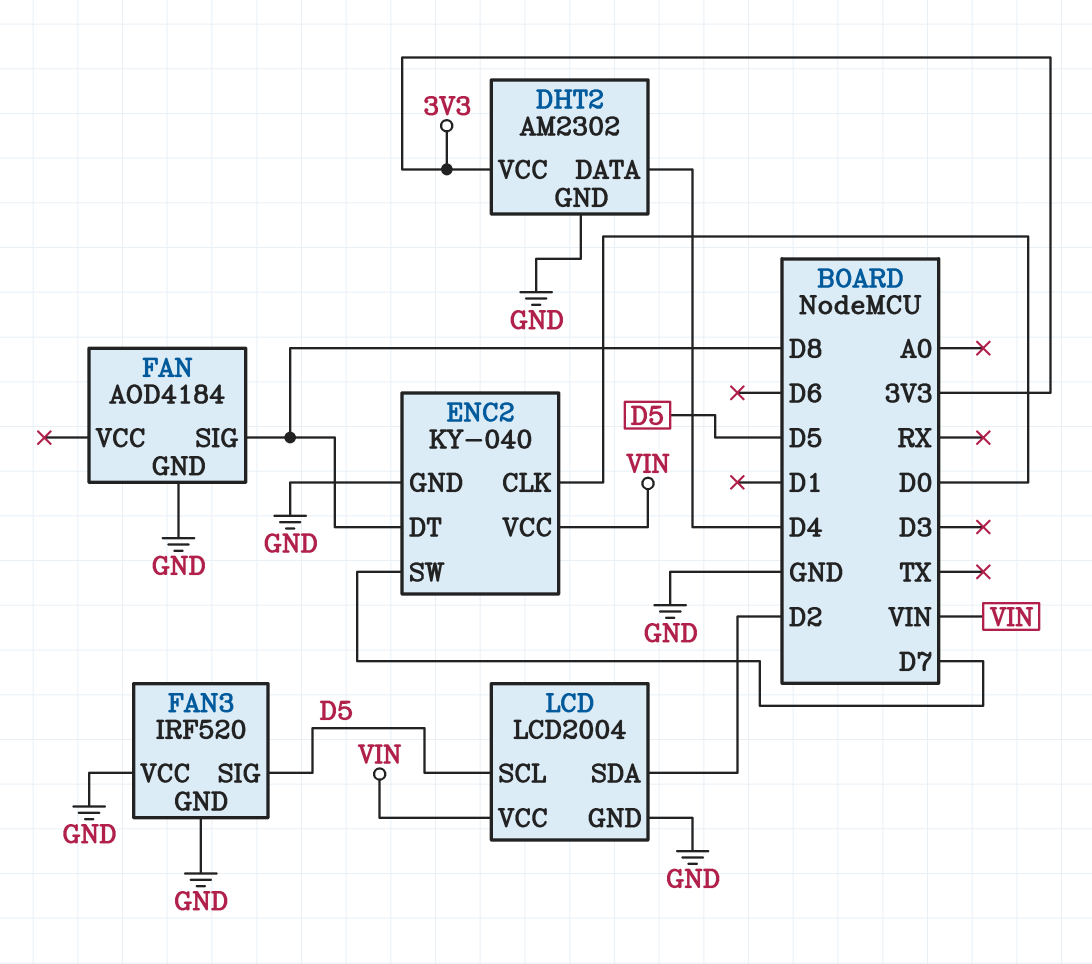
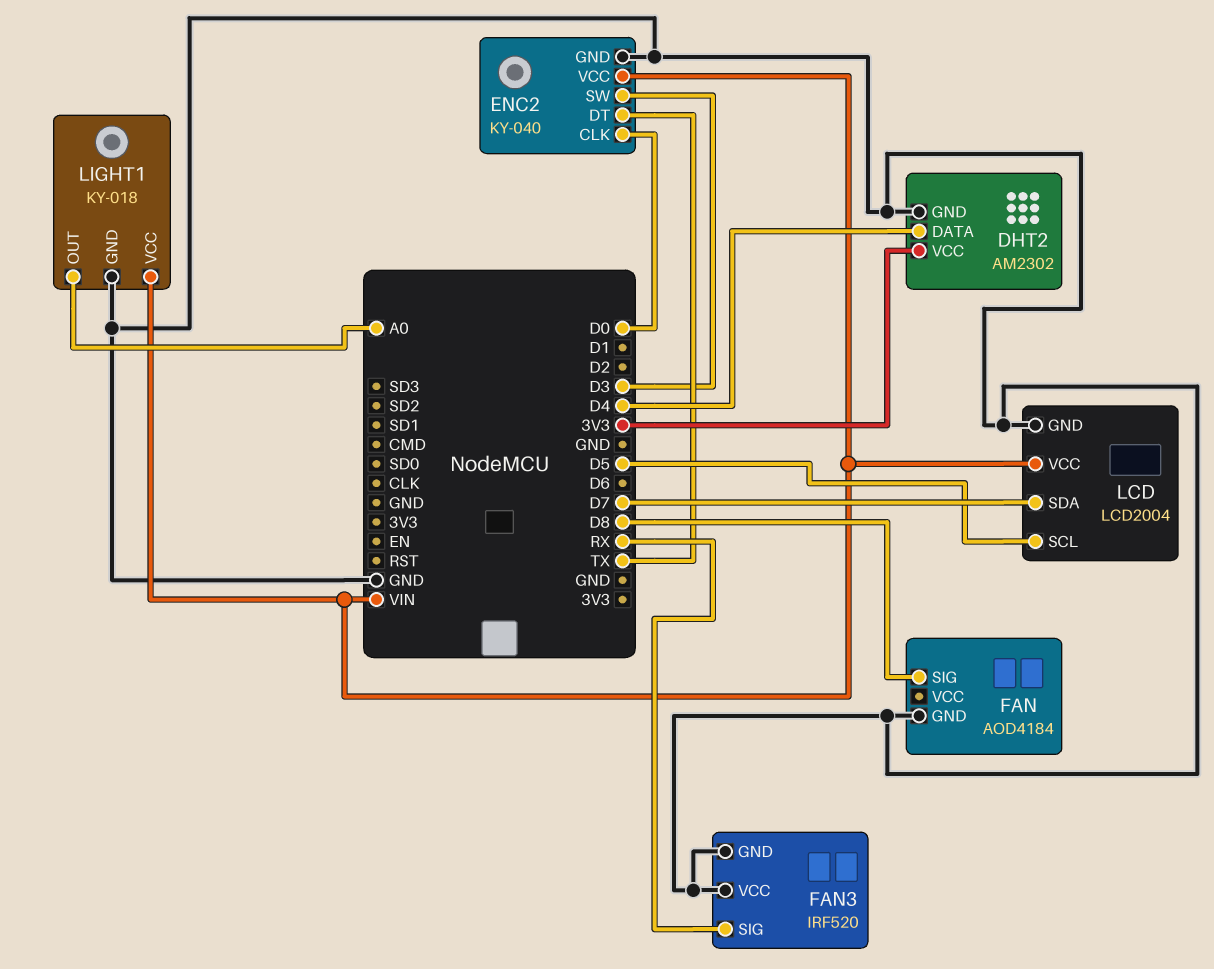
ENC2 pin DT: D8 -> TX
ENC2 pin SW: D7 -> D3
FAN3 pin SIG: D5 -> RX
LCD pin SDA: D2 -> D7
LIGHT1: none -> KY-018
LIGHT1 pin GND: none -> GND
LIGHT1 pin OUT: none -> A0
LIGHT1 pin VCC: none -> VIN

